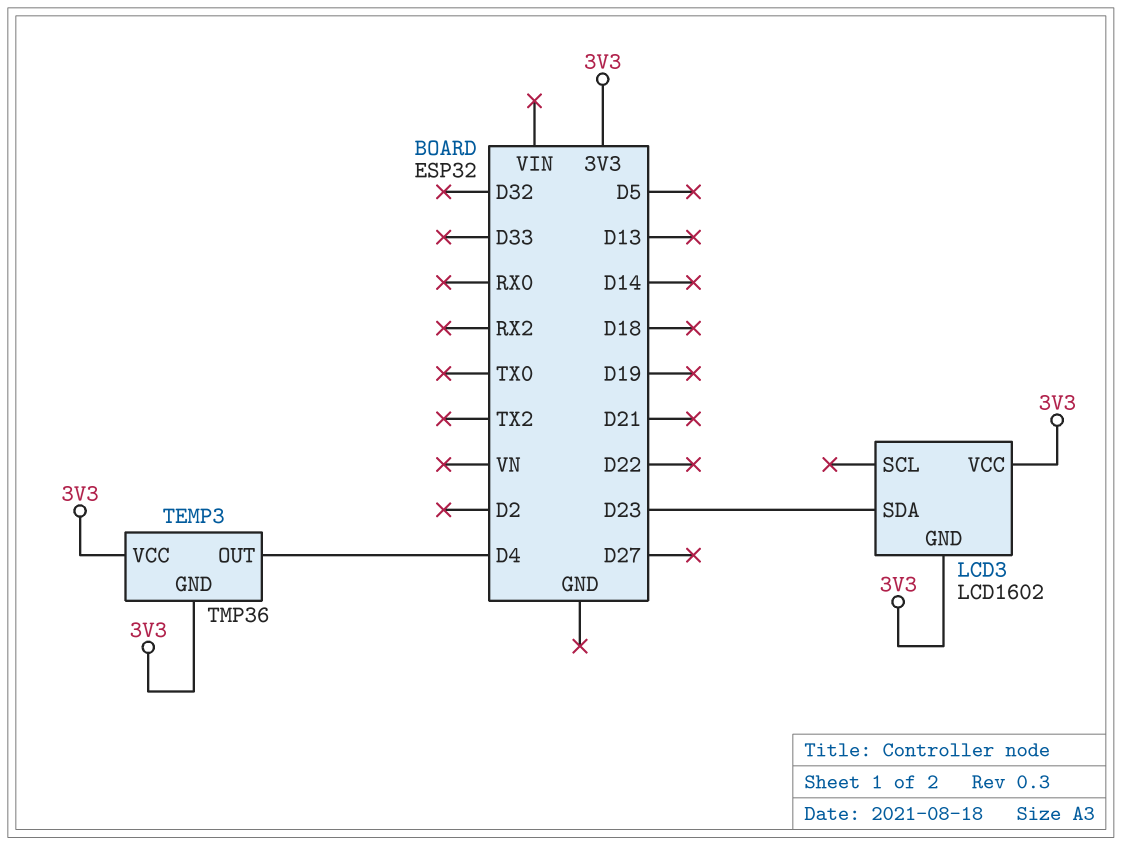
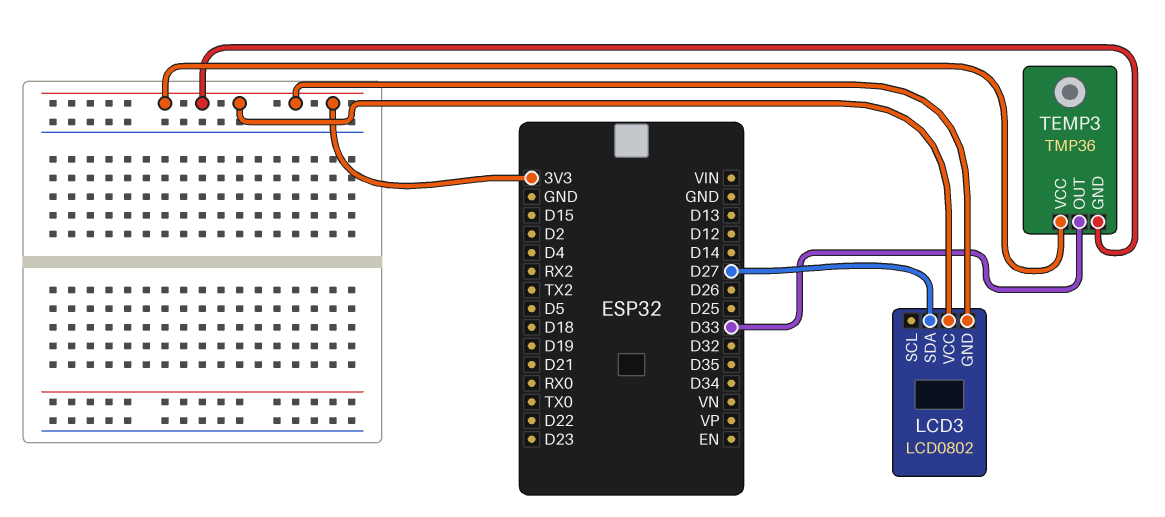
LCD3: LCD1602 -> LCD0802
LCD3 pin SDA: D23 -> D27
TEMP3 pin OUT: D4 -> D33

